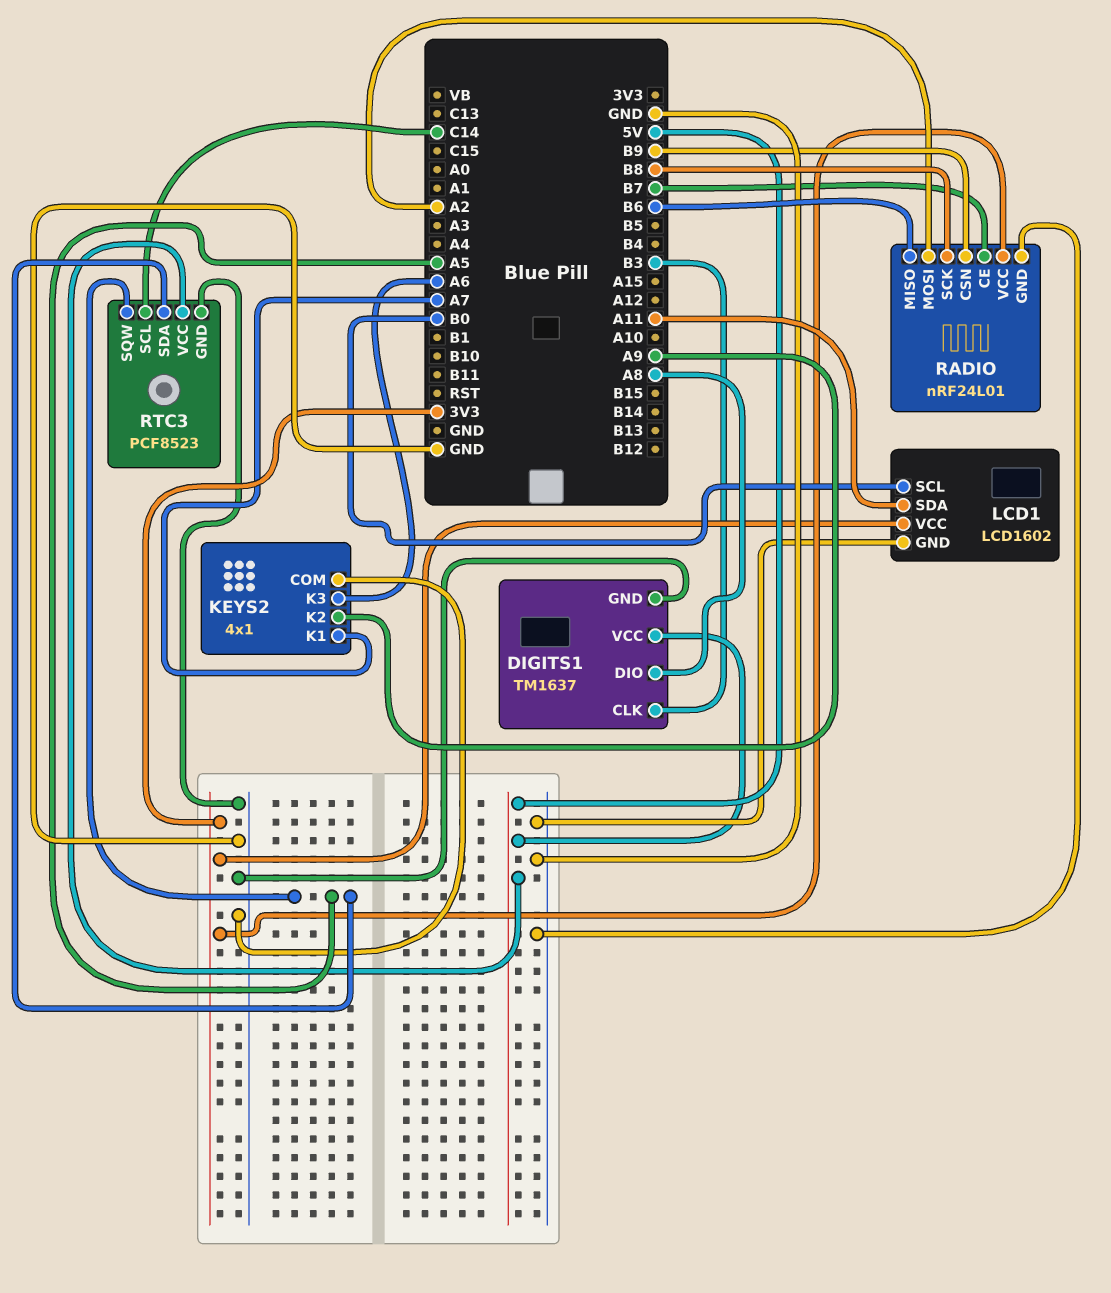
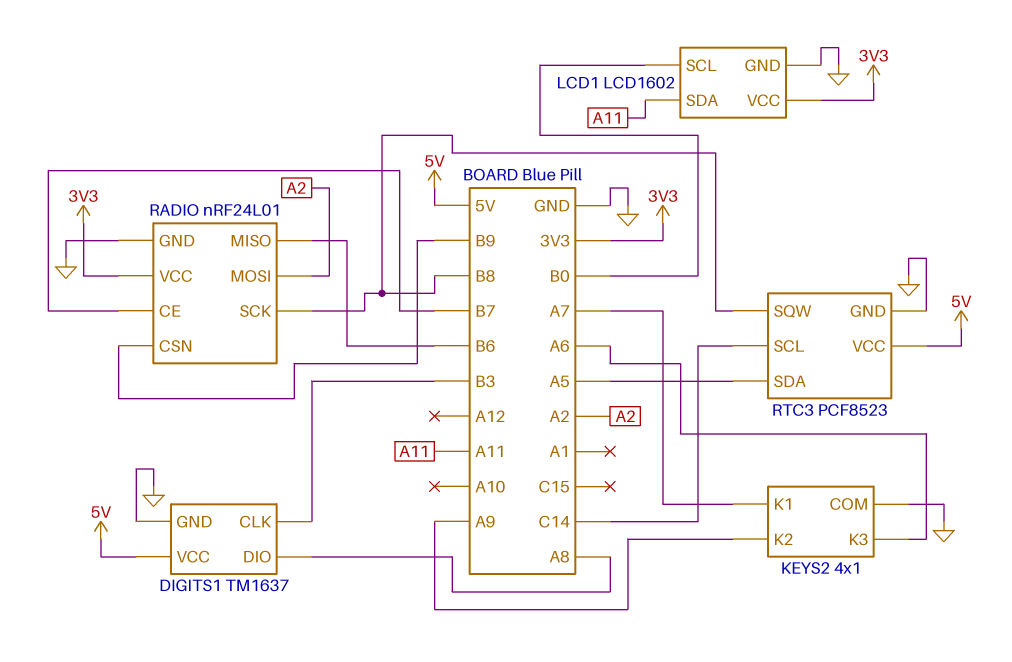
RTC3 pin SQW: A5 -> B8

